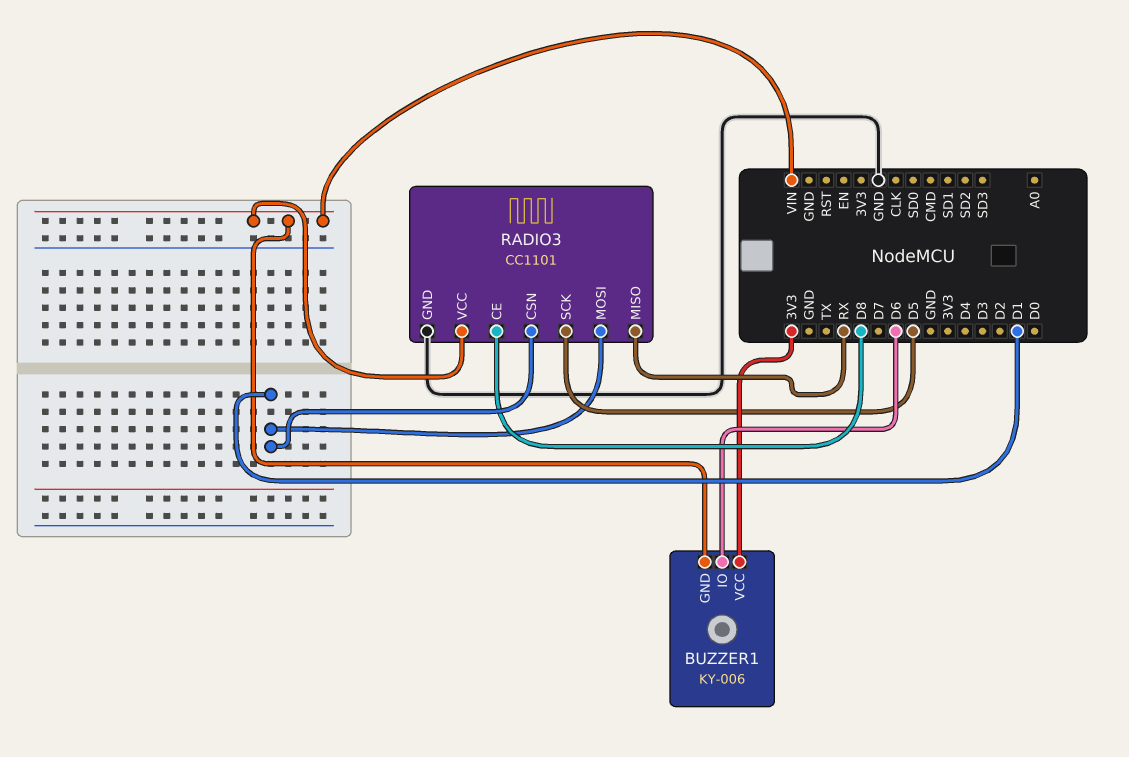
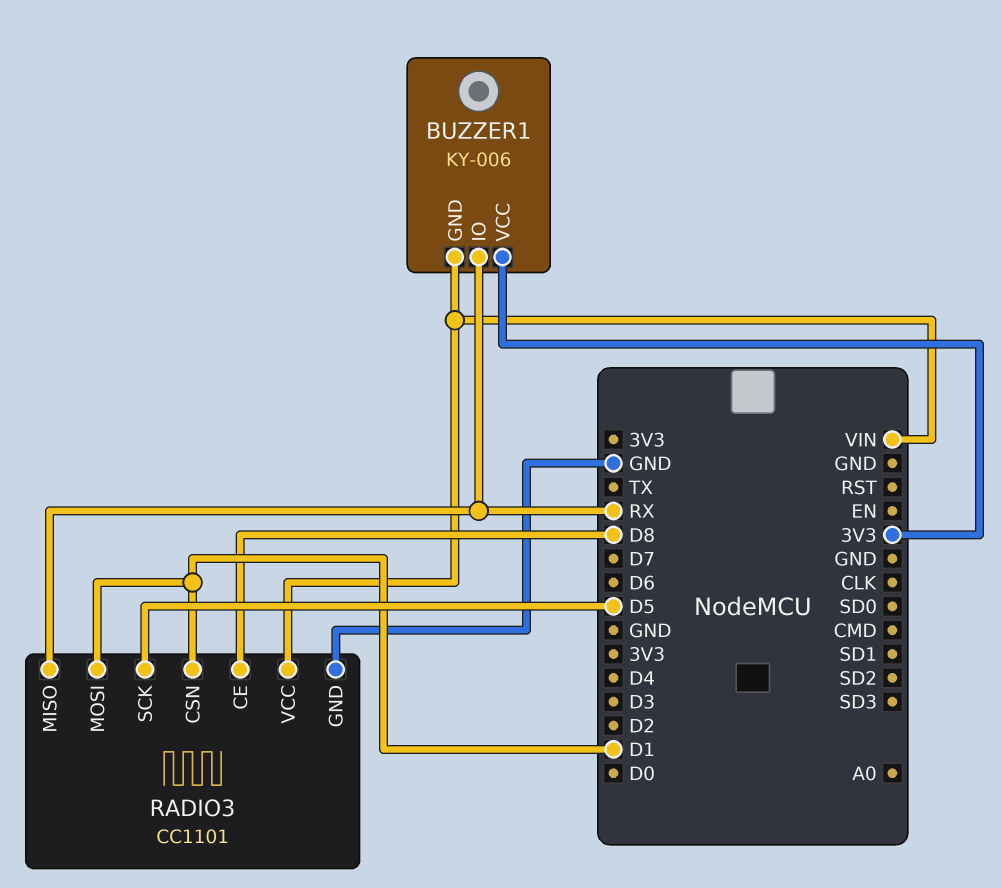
BUZZER1 pin IO: D6 -> RX

